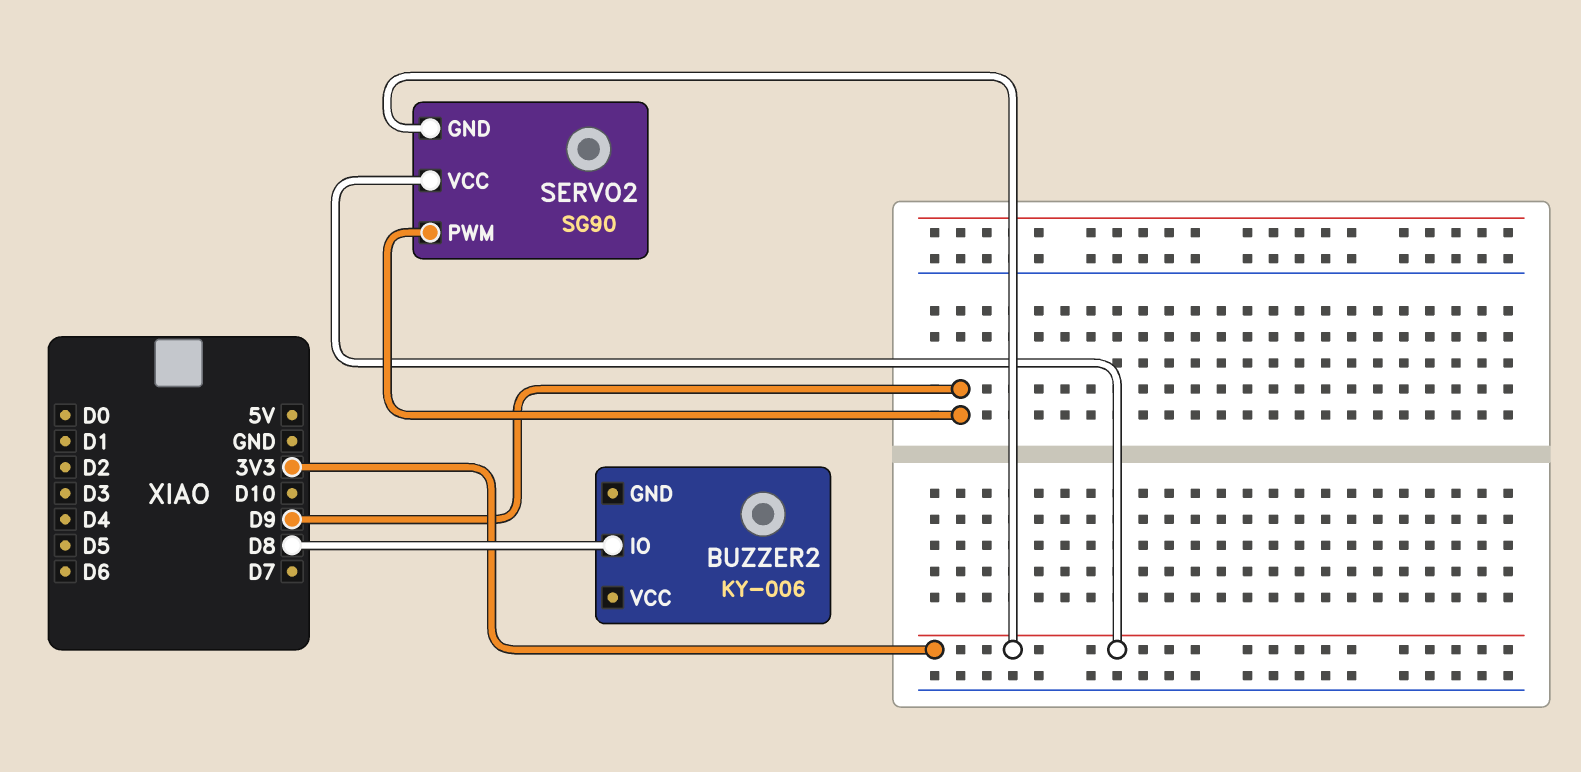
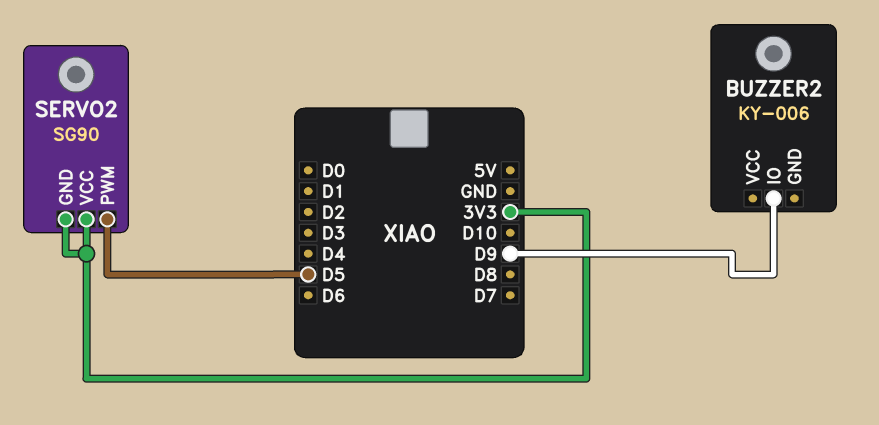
BUZZER2 pin IO: D8 -> D9
SERVO2 pin PWM: D9 -> D5

